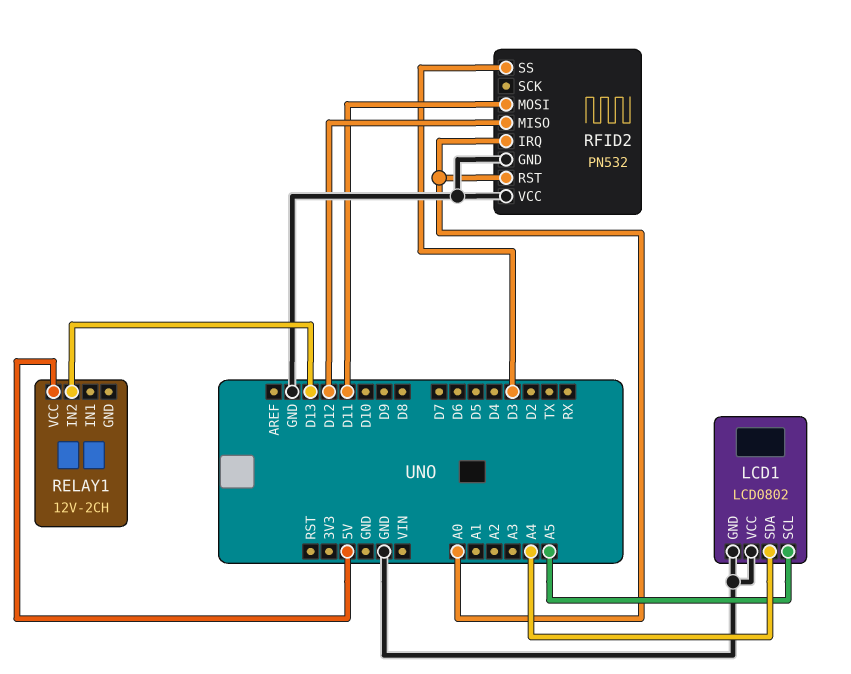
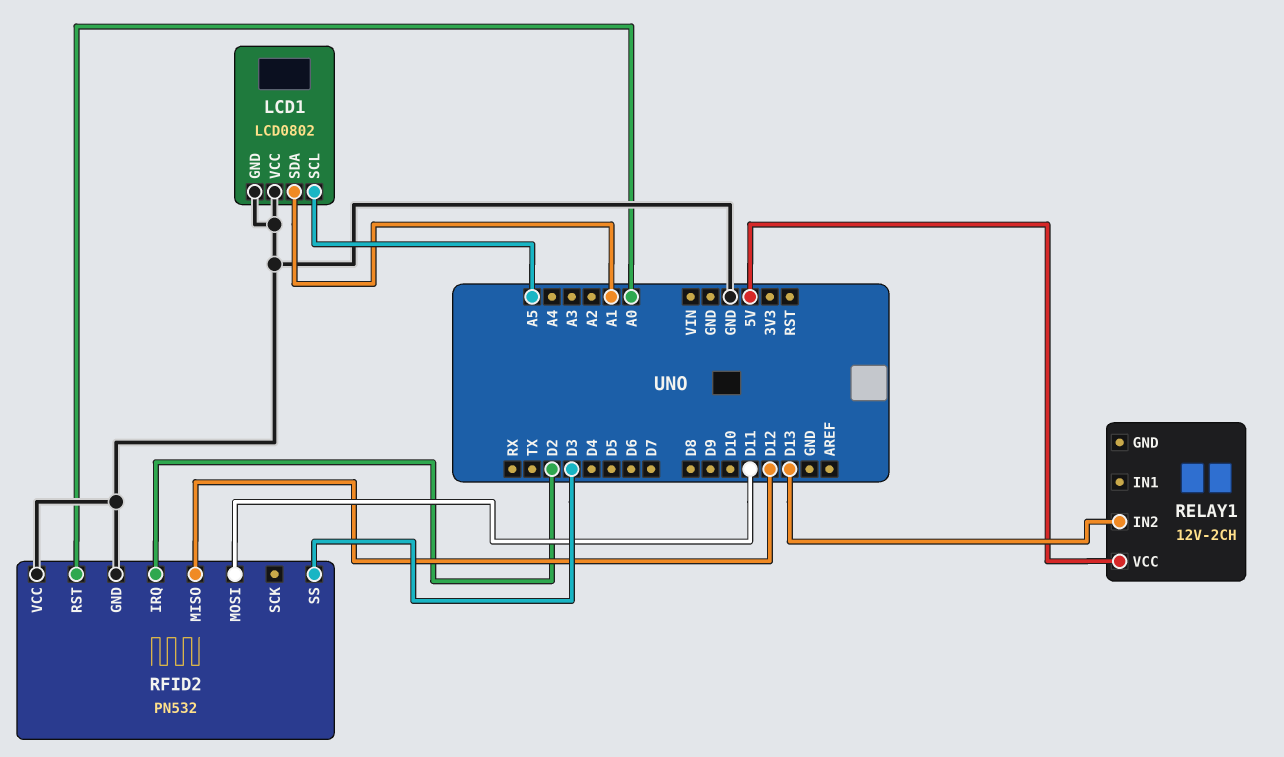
LCD1 pin SDA: A4 -> A1
RFID2 pin IRQ: A0 -> D2

